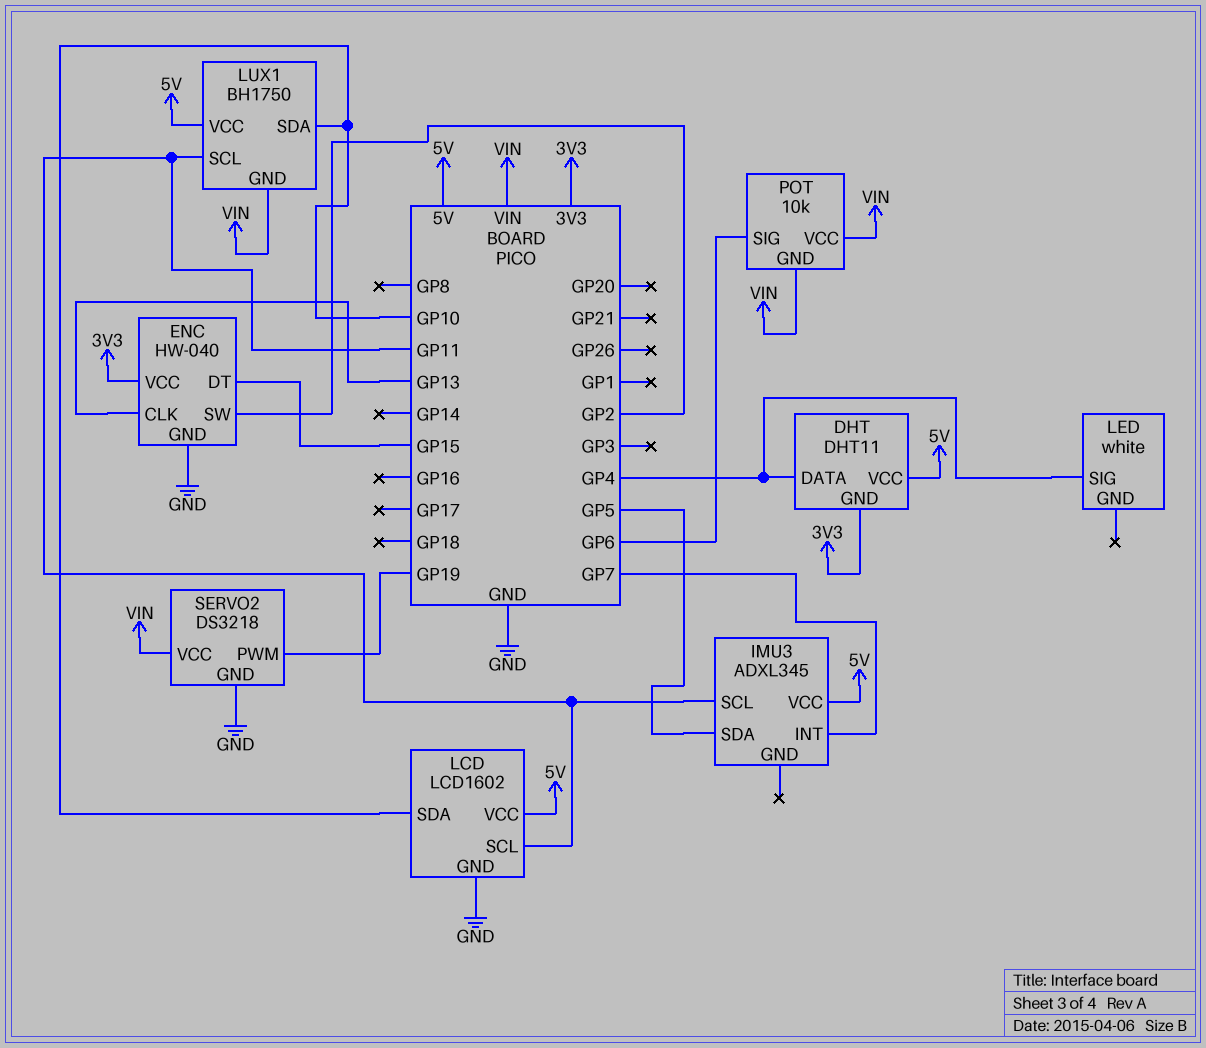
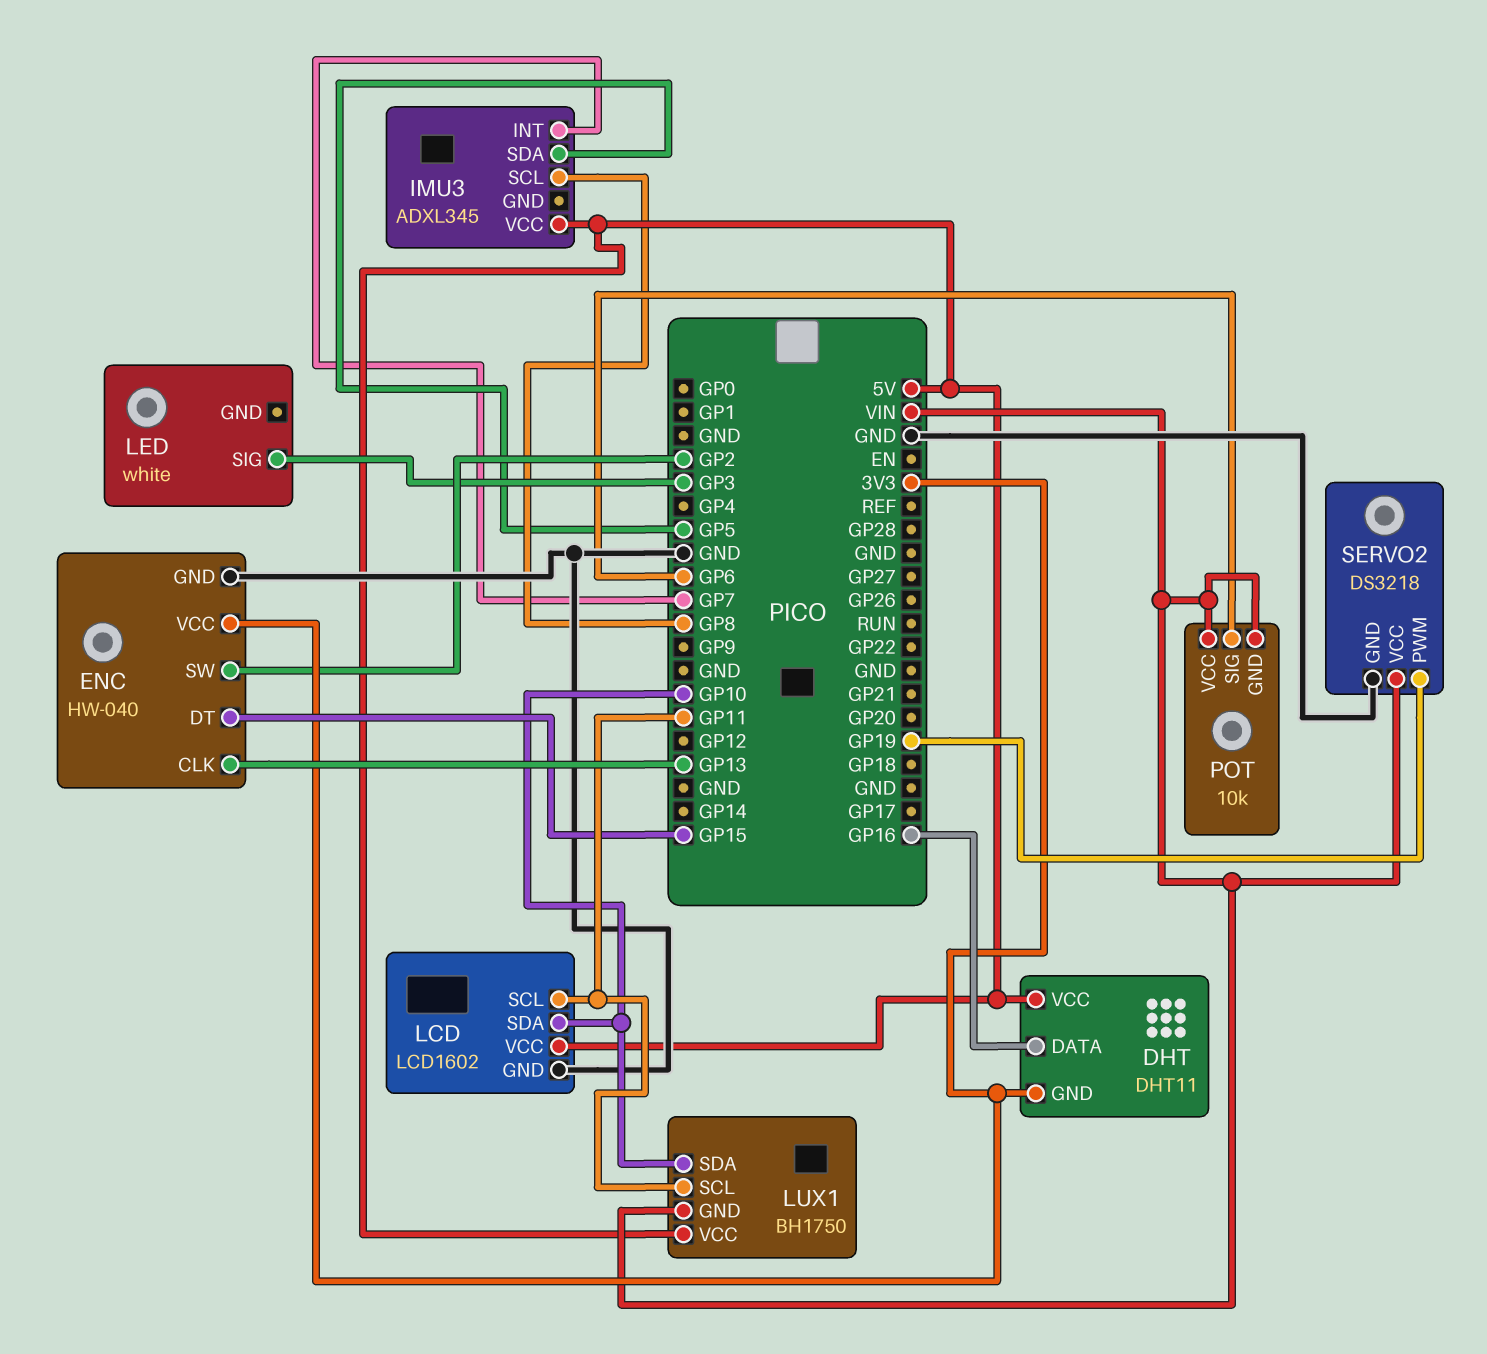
DHT pin DATA: GP4 -> GP16
IMU3 pin SCL: GP11 -> GP8
LED pin SIG: GP4 -> GP3

